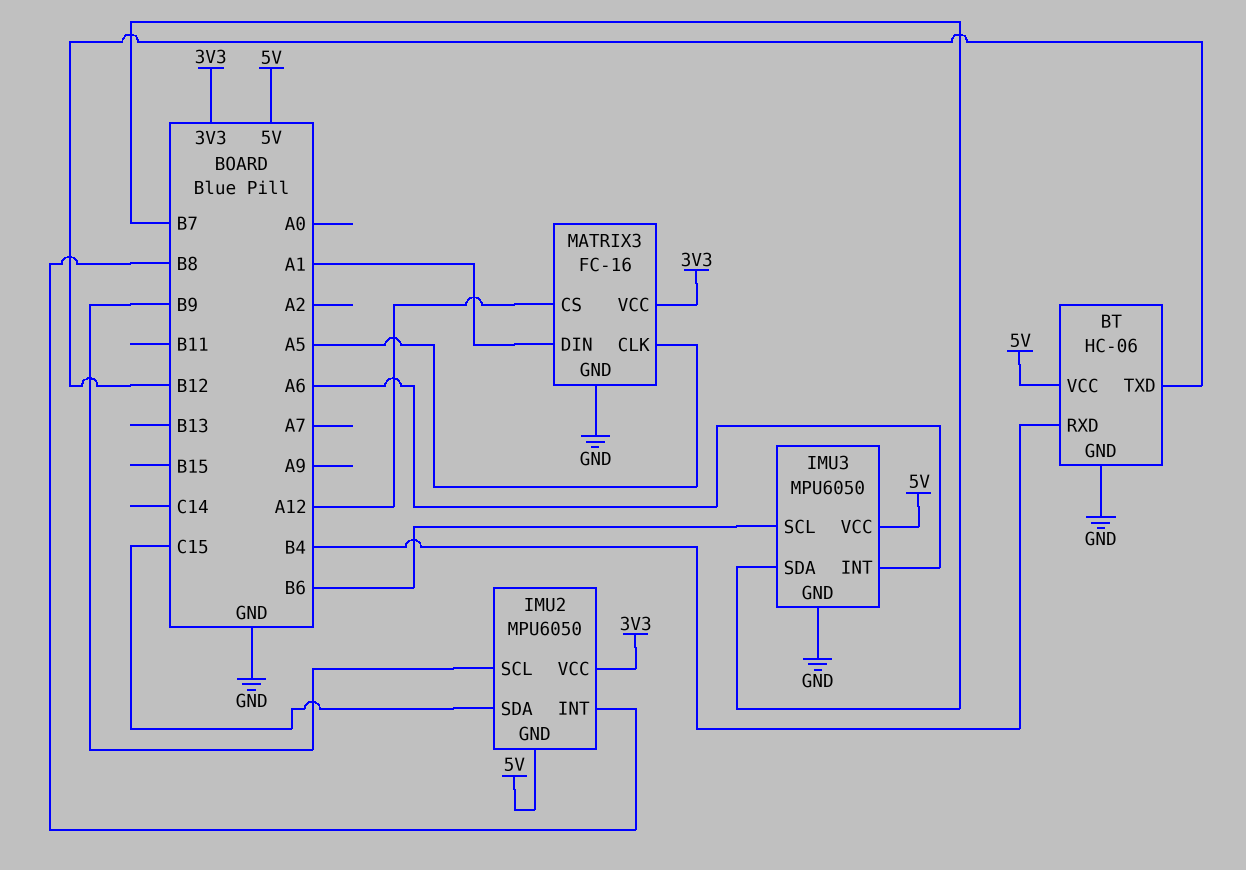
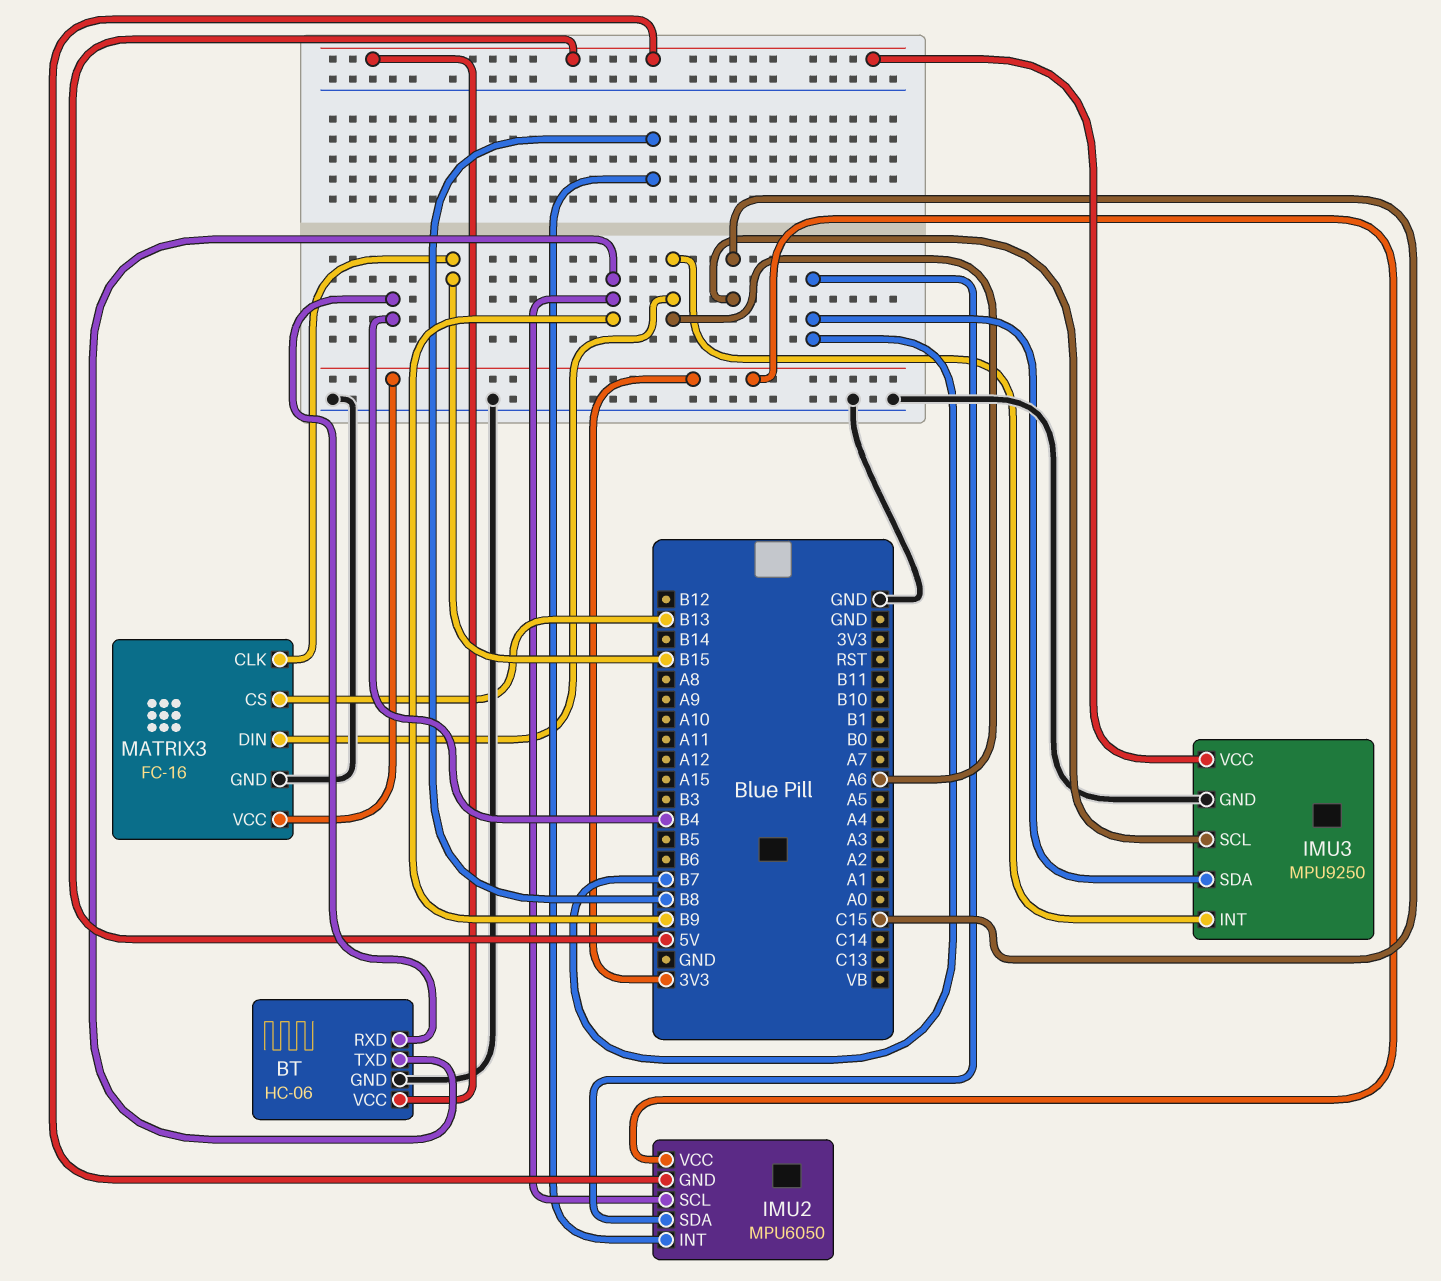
BT pin TXD: B12 -> B9
IMU2 pin SDA: C15 -> B7
IMU3: MPU6050 -> MPU9250
IMU3 pin SCL: B6 -> C15
MATRIX3 pin CLK: A5 -> B15
MATRIX3 pin CS: A12 -> B13
MATRIX3 pin DIN: A1 -> A6

